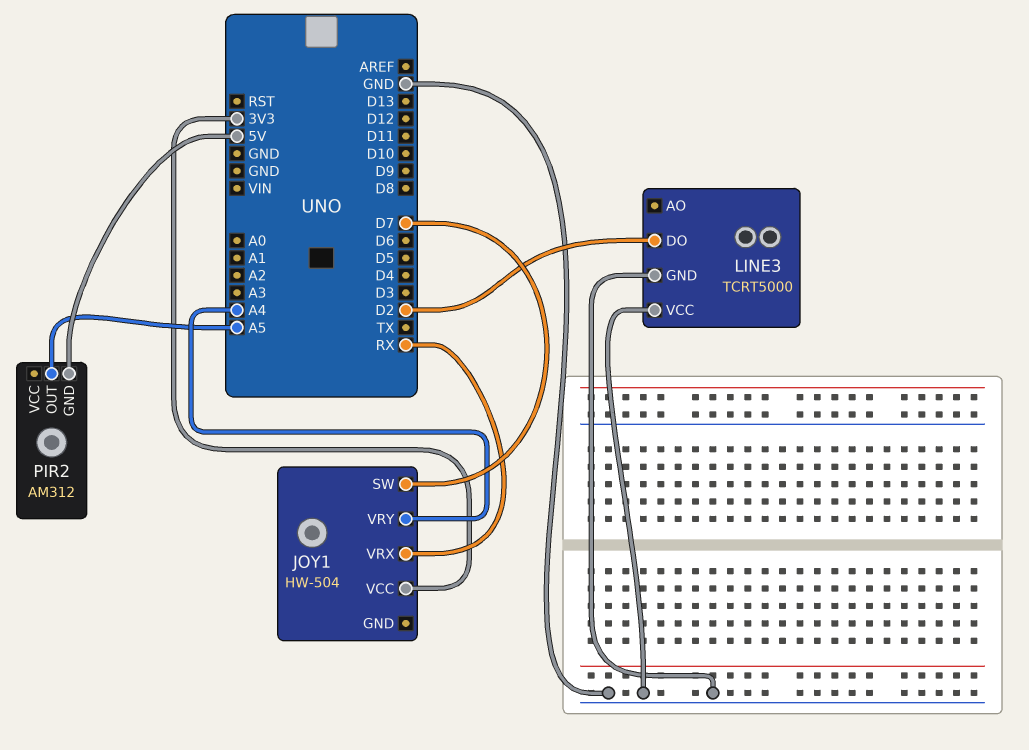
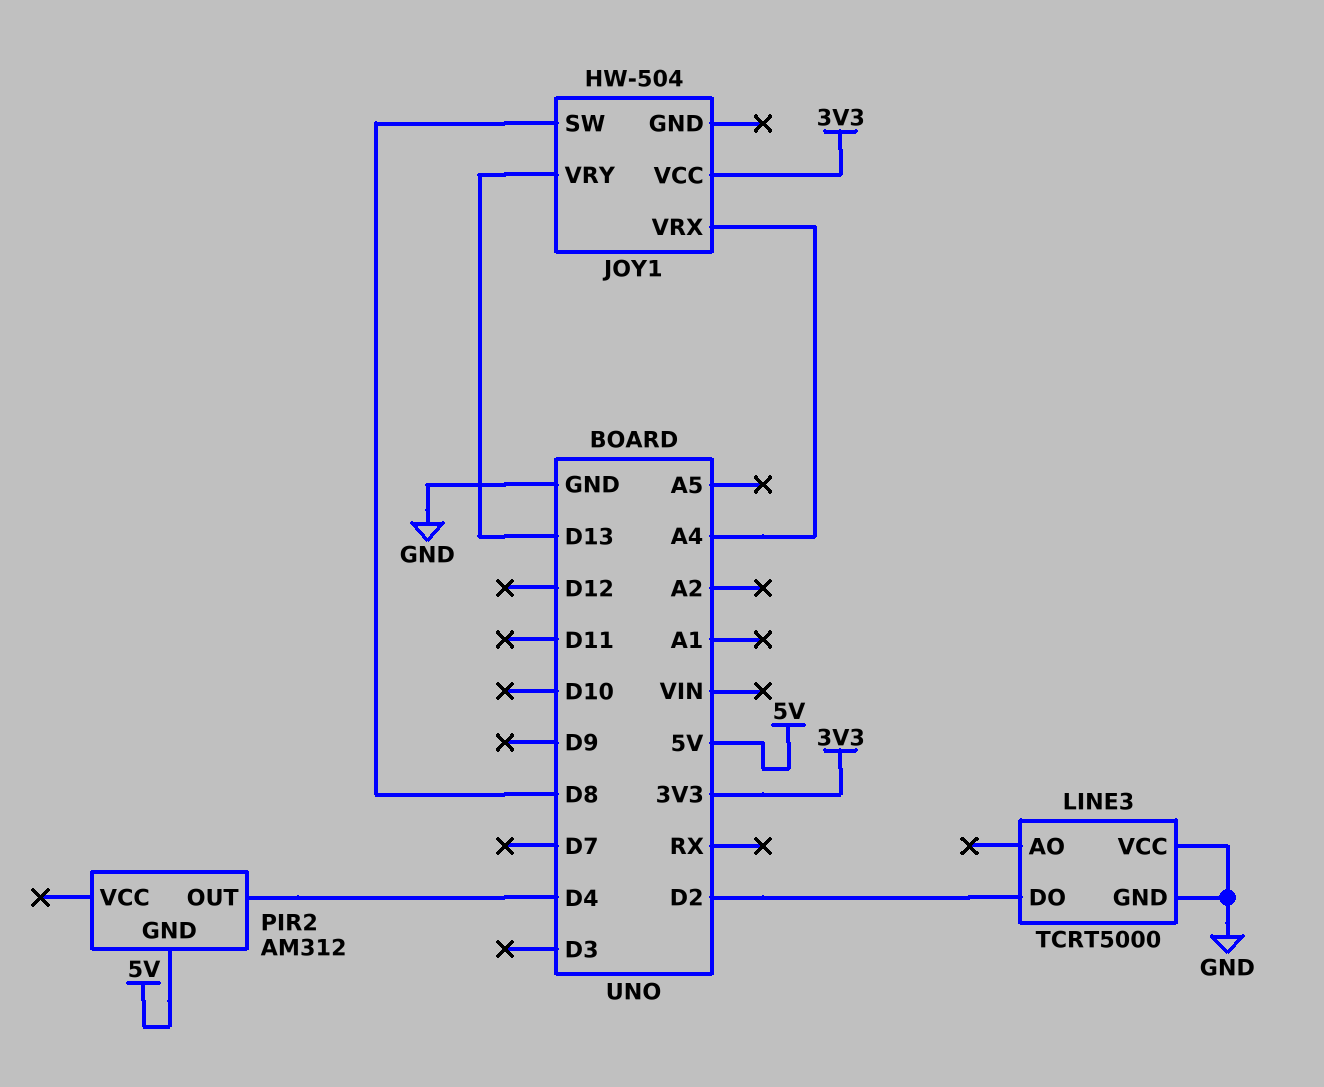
JOY1 pin SW: D7 -> D8
JOY1 pin VRX: RX -> A4
JOY1 pin VRY: A4 -> D13
PIR2 pin OUT: A5 -> D4

